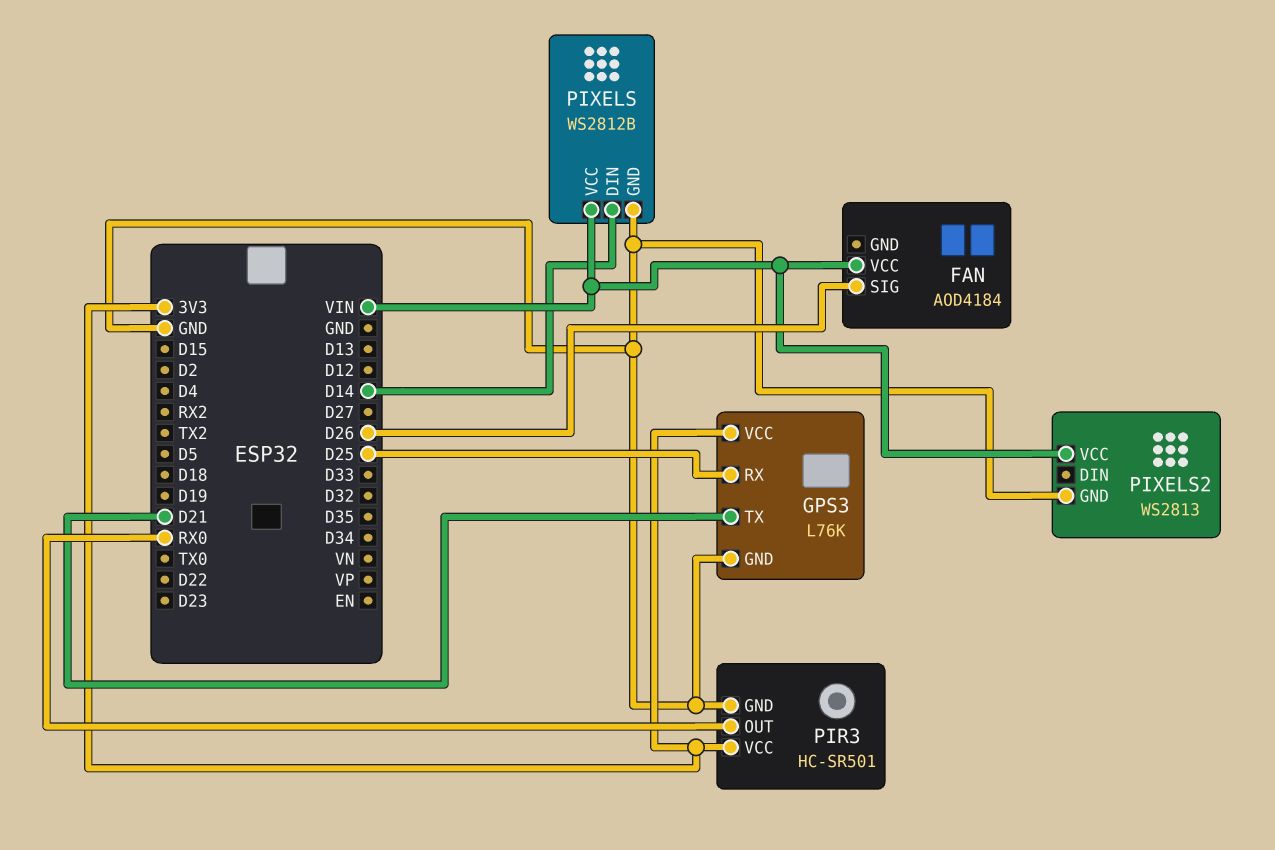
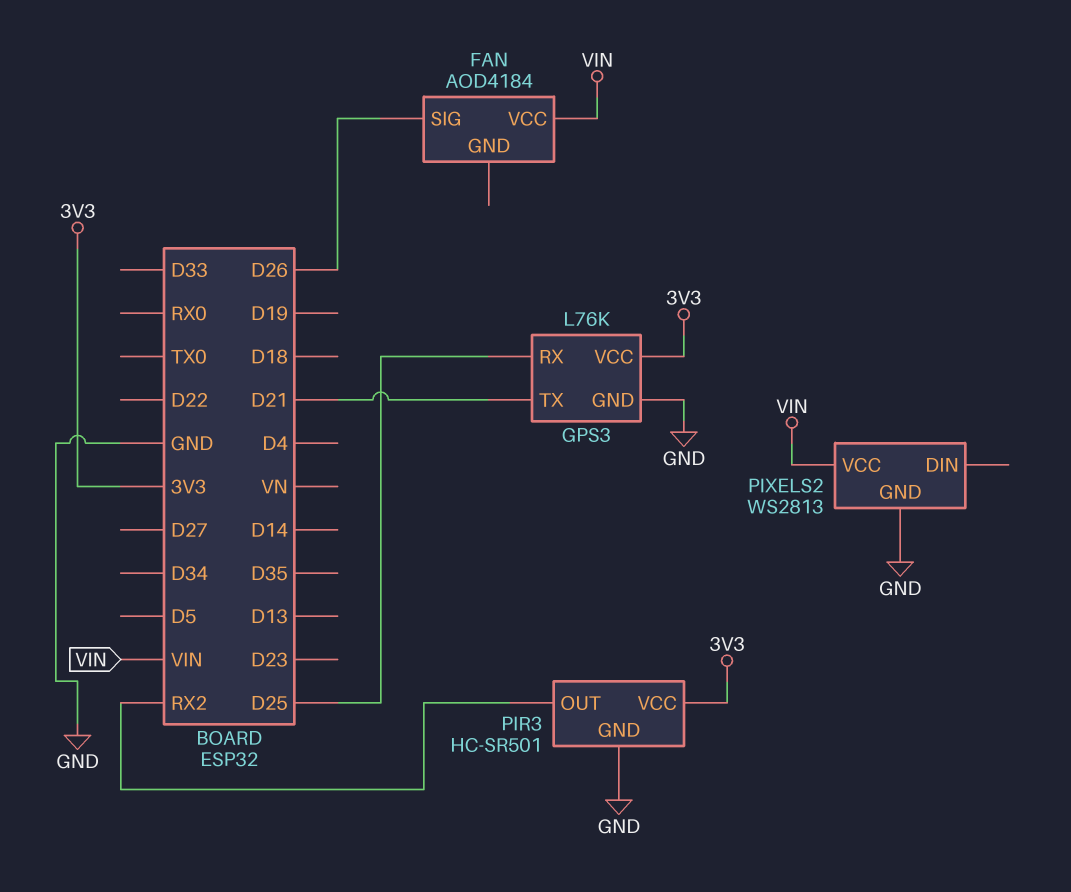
PIR3 pin OUT: RX0 -> RX2
PIXELS: WS2812B -> none
PIXELS pin DIN: D14 -> none
PIXELS pin GND: GND -> none
PIXELS pin VCC: VIN -> none

